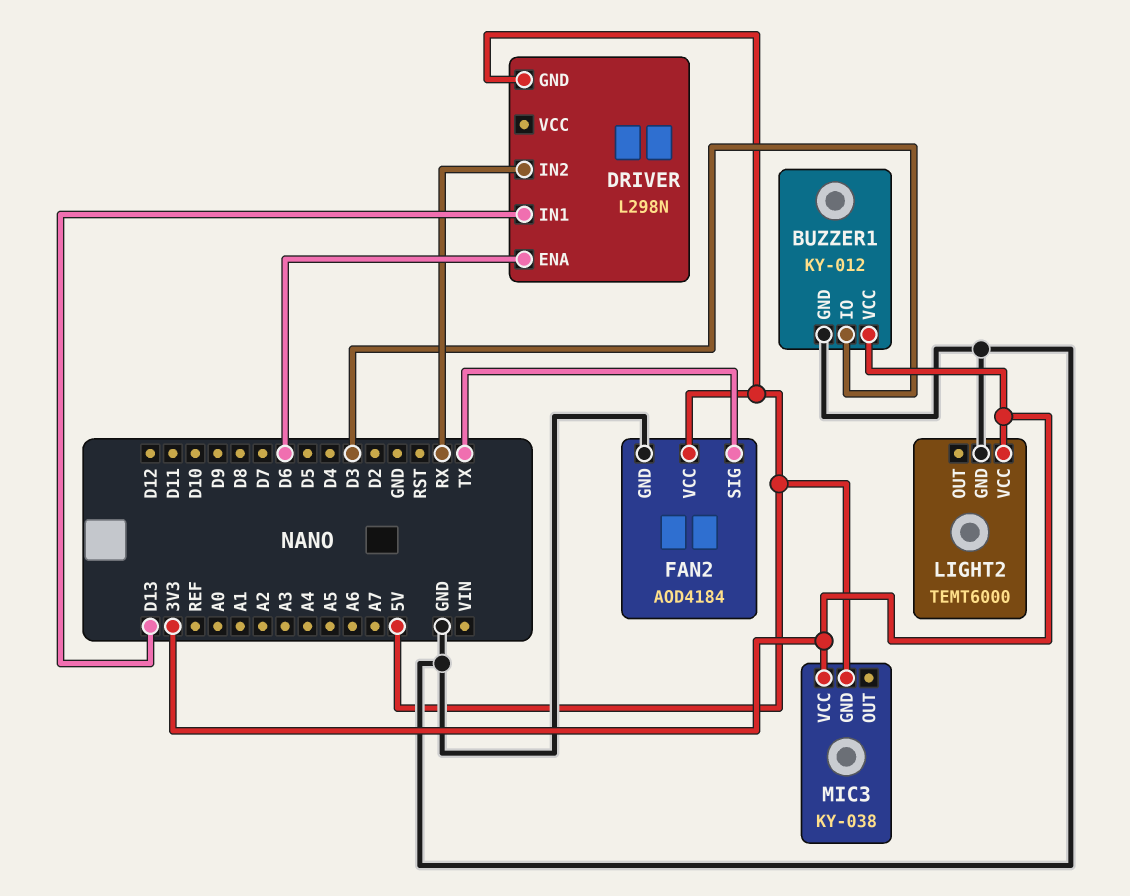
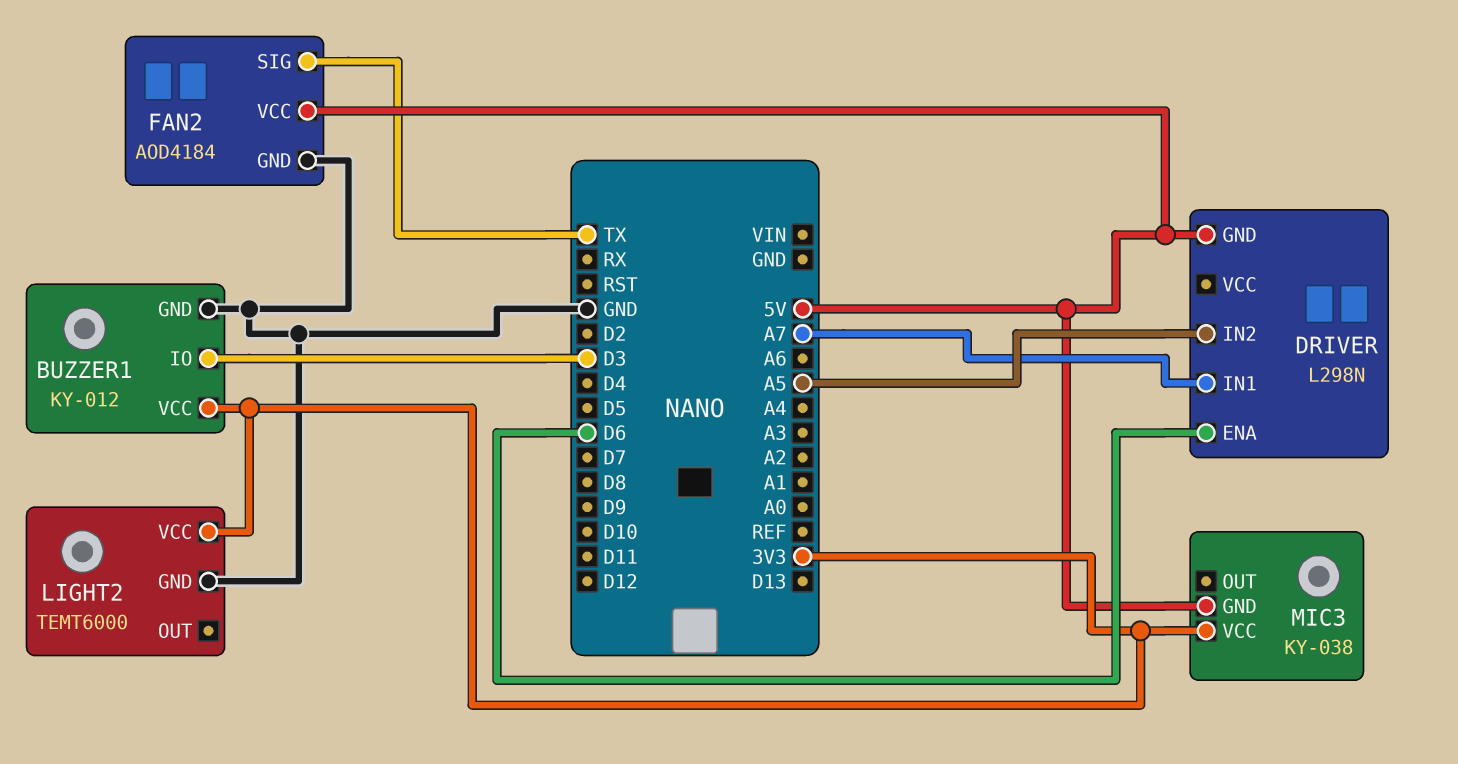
DRIVER pin IN1: D13 -> A7
DRIVER pin IN2: RX -> A5

